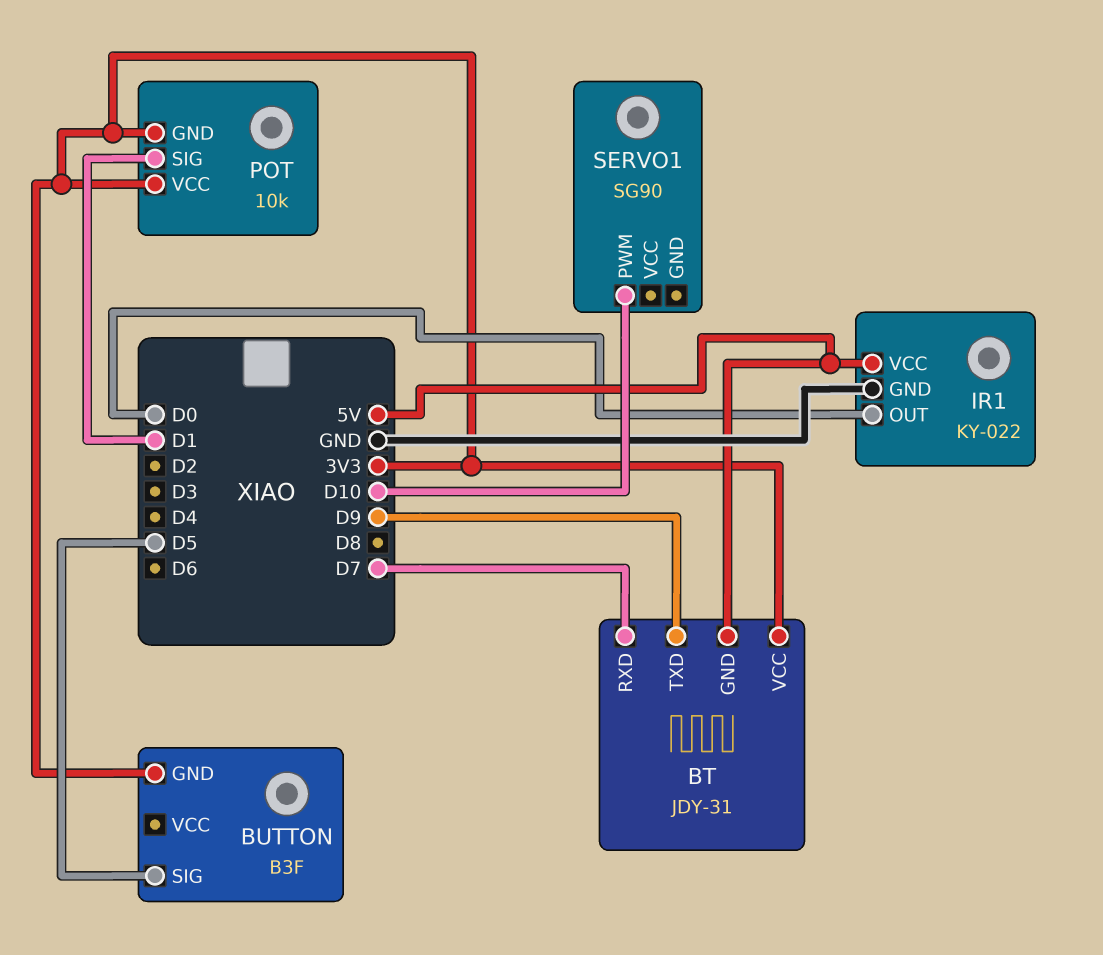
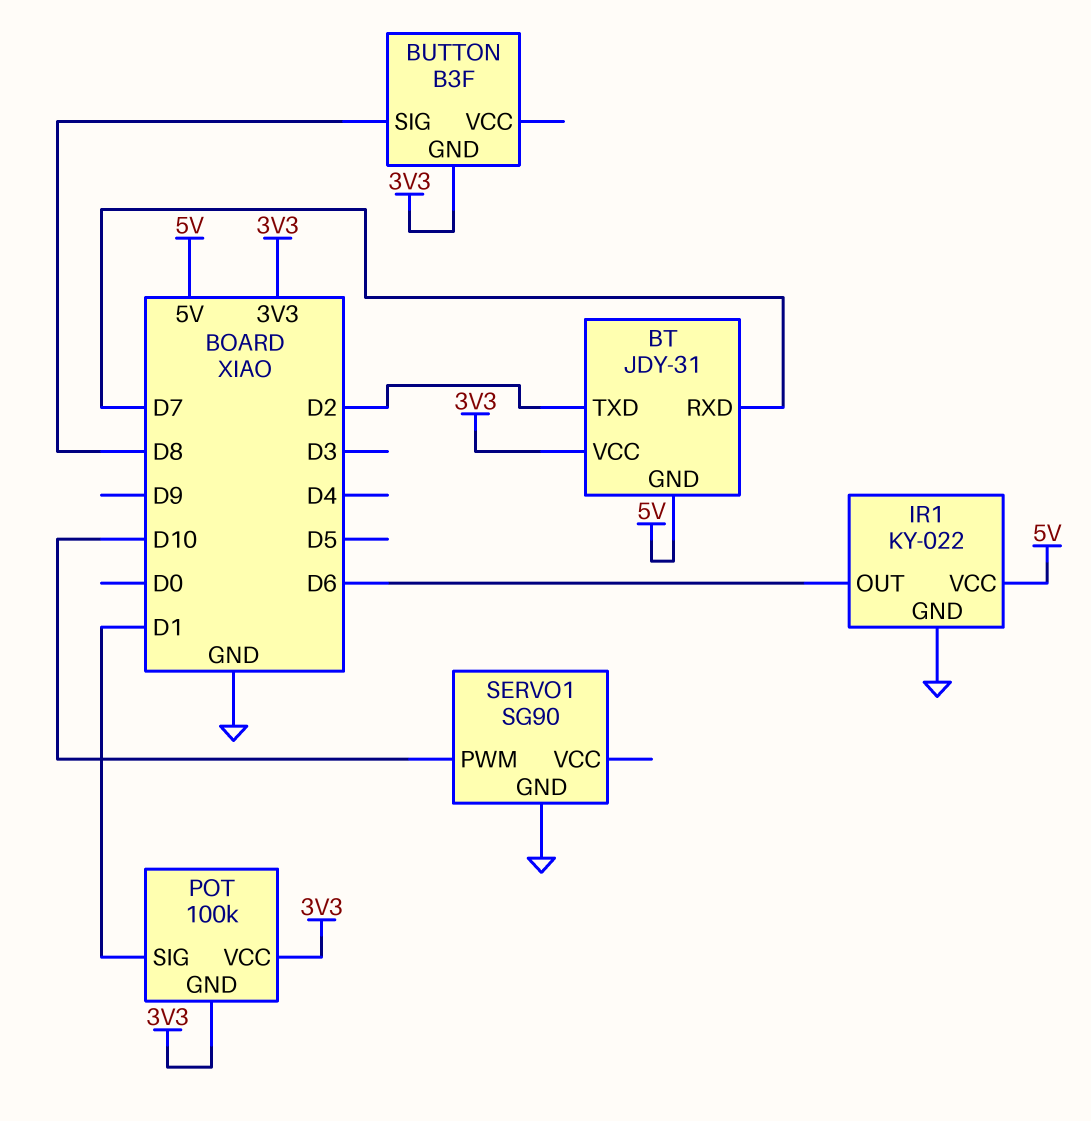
BT pin TXD: D9 -> D2
BUTTON pin SIG: D5 -> D8
IR1 pin OUT: D0 -> D6
POT: 10k -> 100k
SERVO1 pin GND: none -> GND

